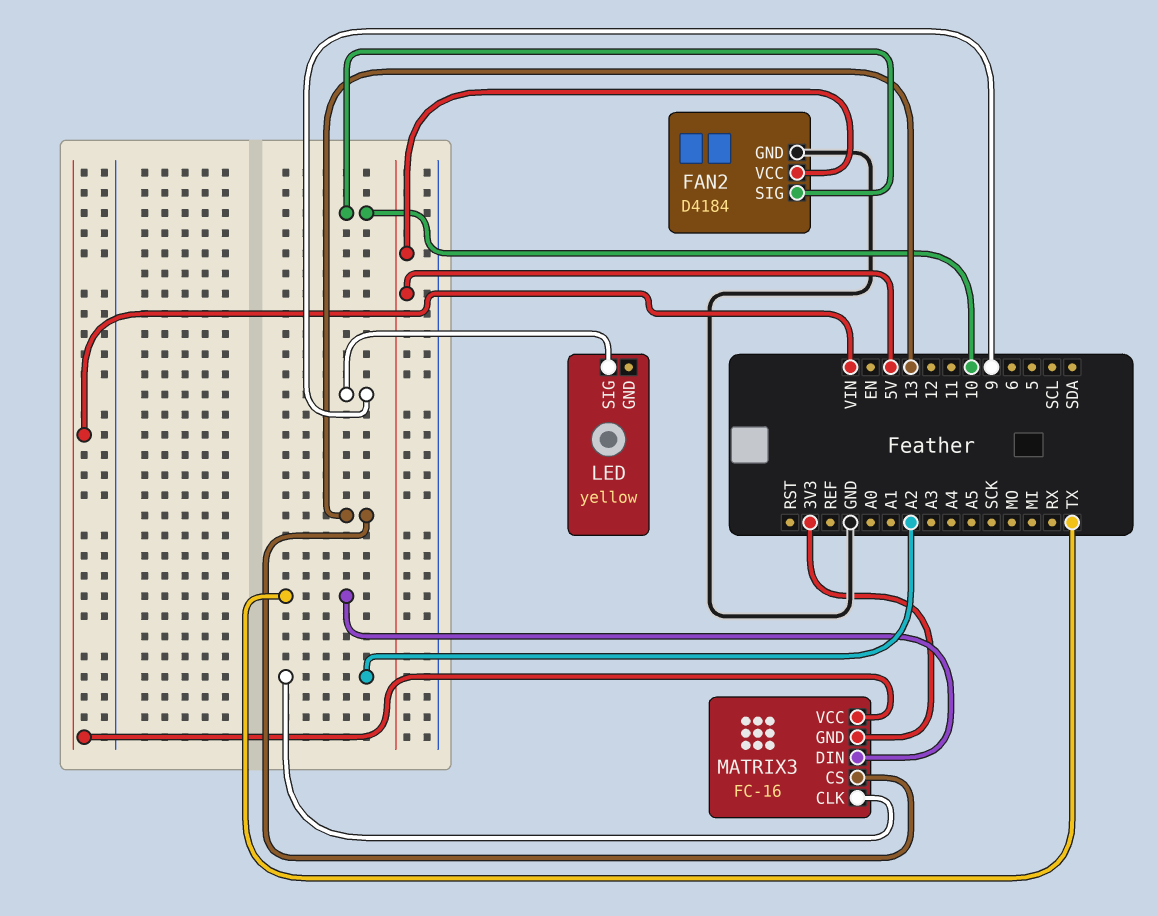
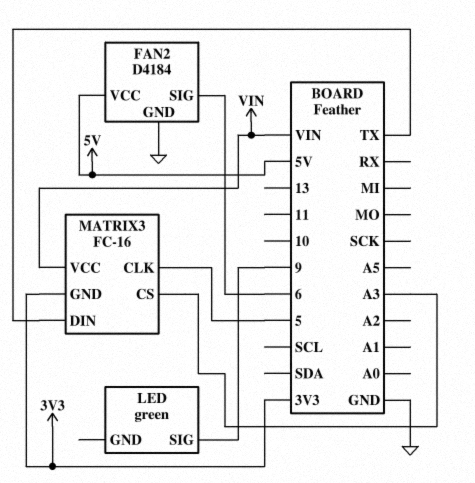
FAN2 pin SIG: 10 -> 6
LED: yellow -> green
MATRIX3 pin CLK: A2 -> 5
MATRIX3 pin CS: 13 -> A3

